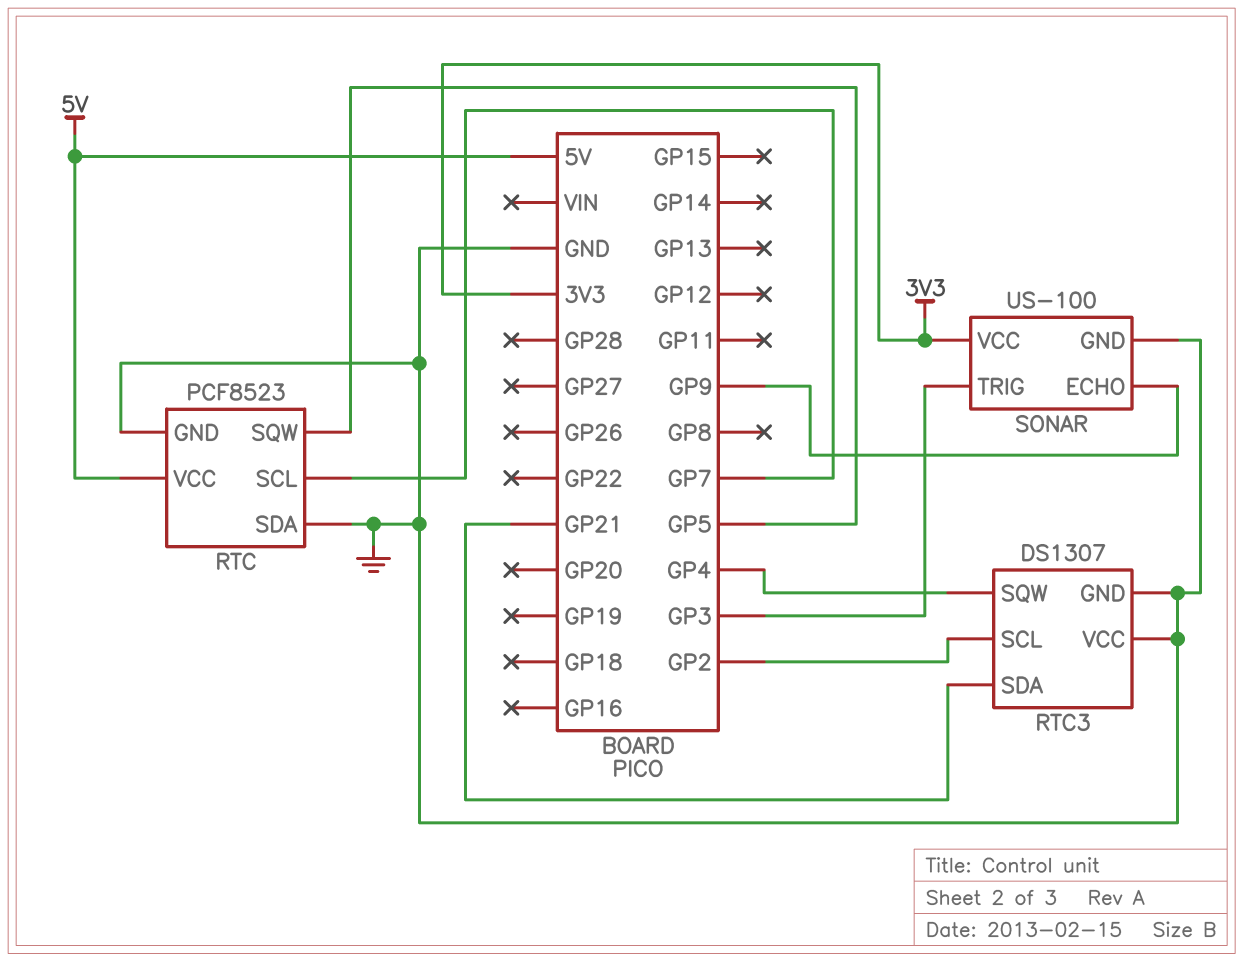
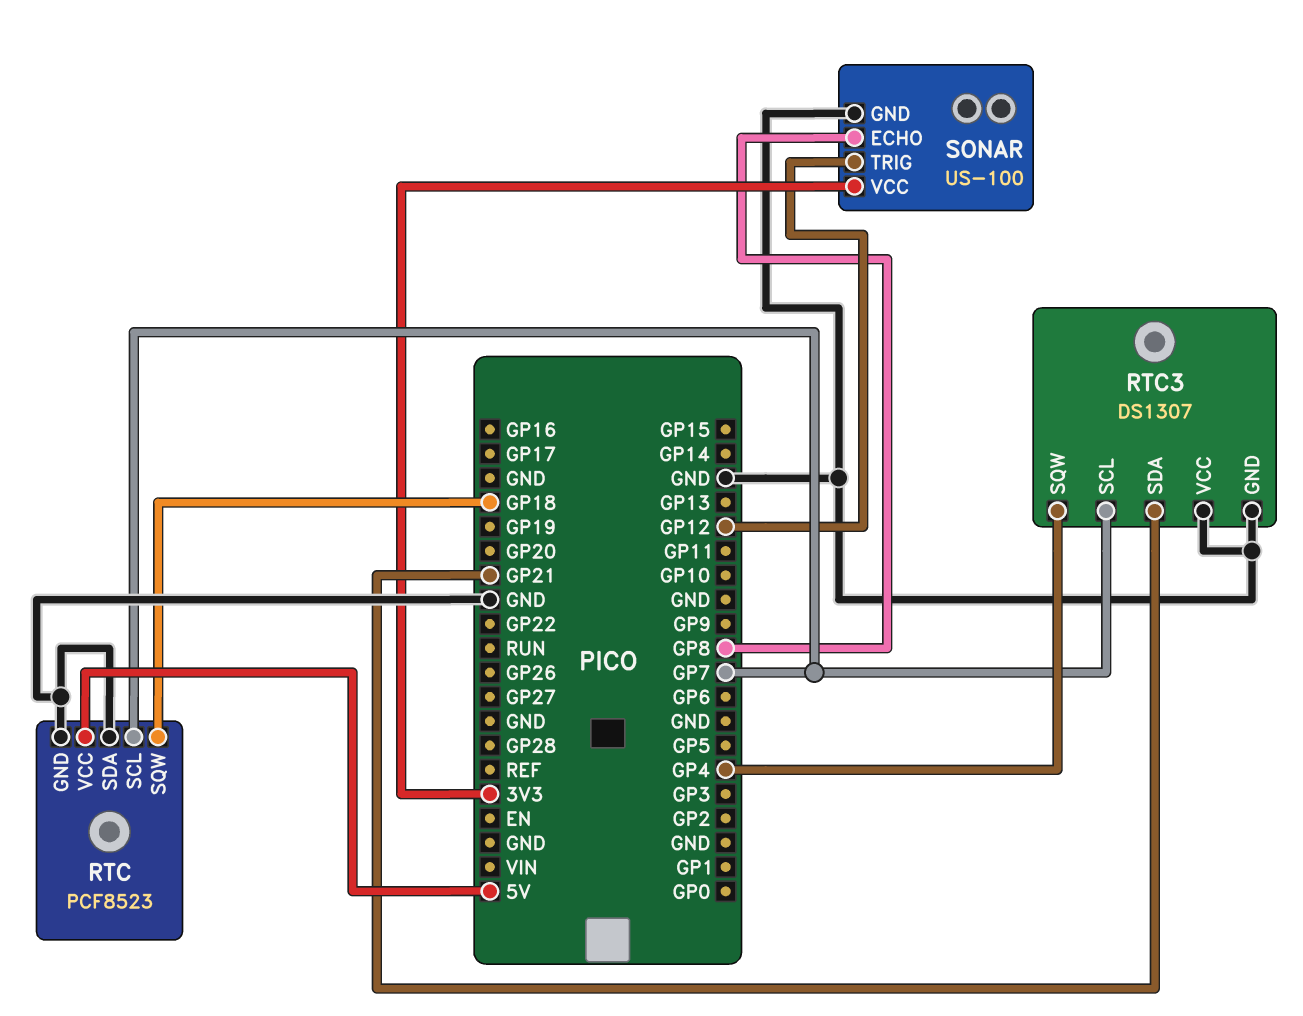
RTC pin SQW: GP5 -> GP18
RTC3 pin SCL: GP2 -> GP7
SONAR pin ECHO: GP9 -> GP8
SONAR pin TRIG: GP3 -> GP12

